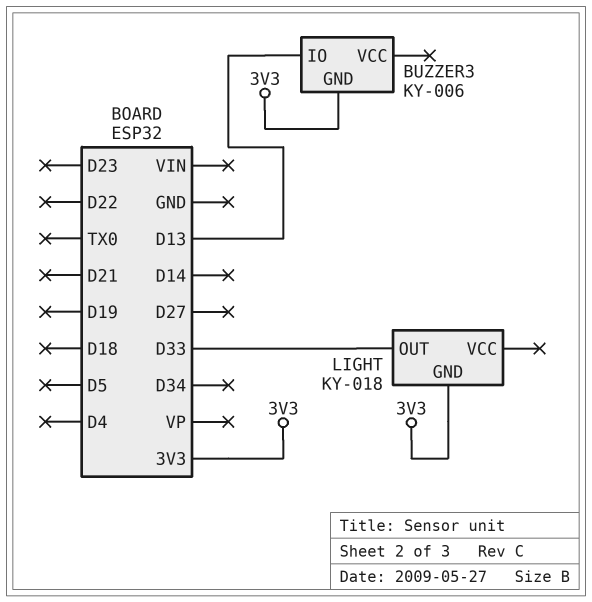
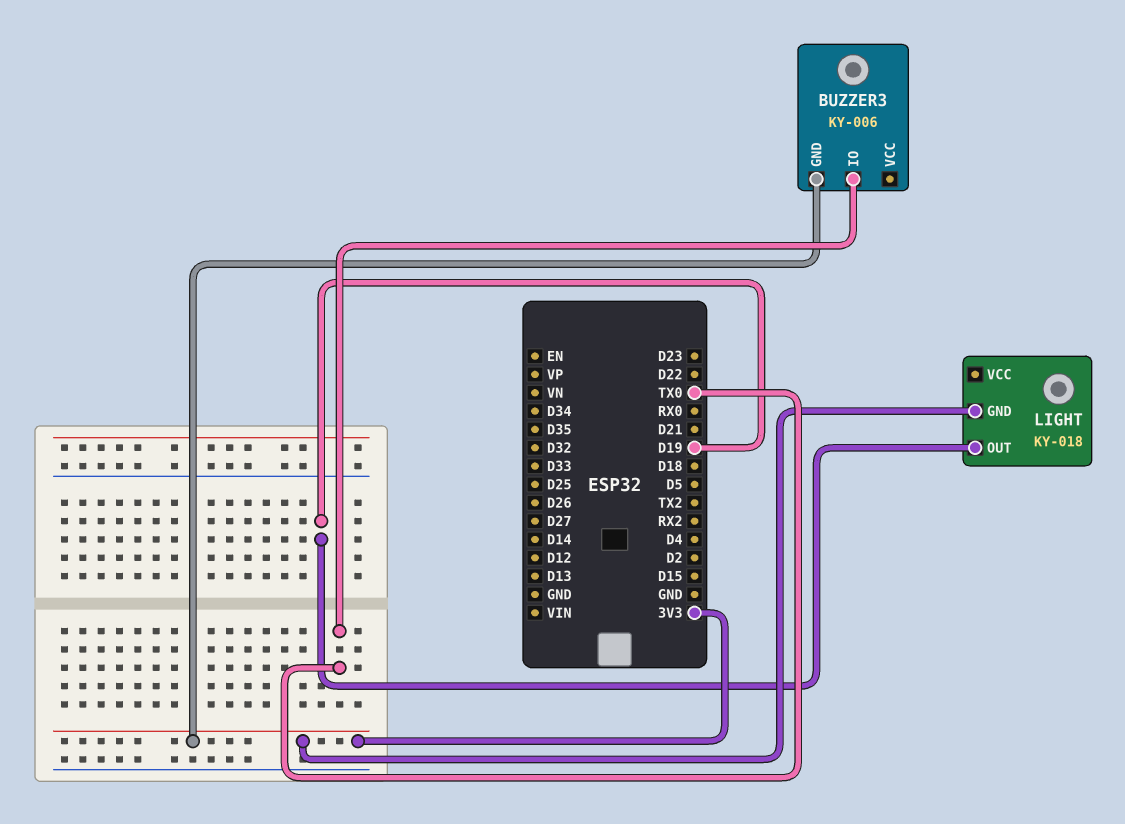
BUZZER3 pin IO: D13 -> TX0
LIGHT pin OUT: D33 -> D19

